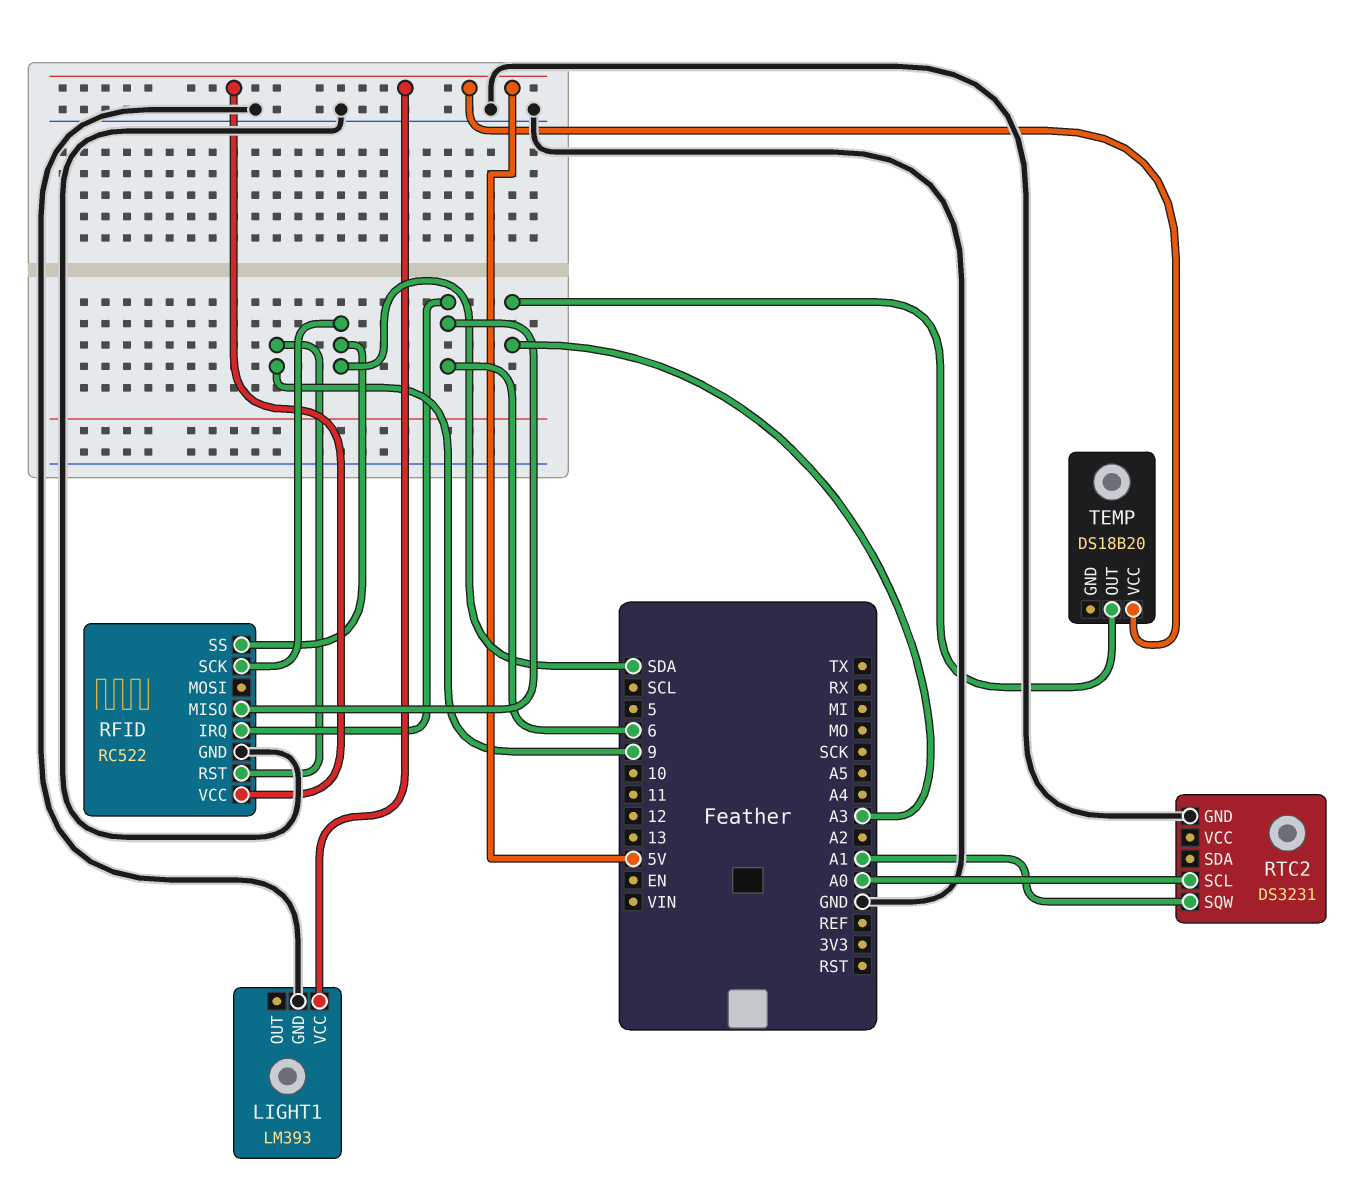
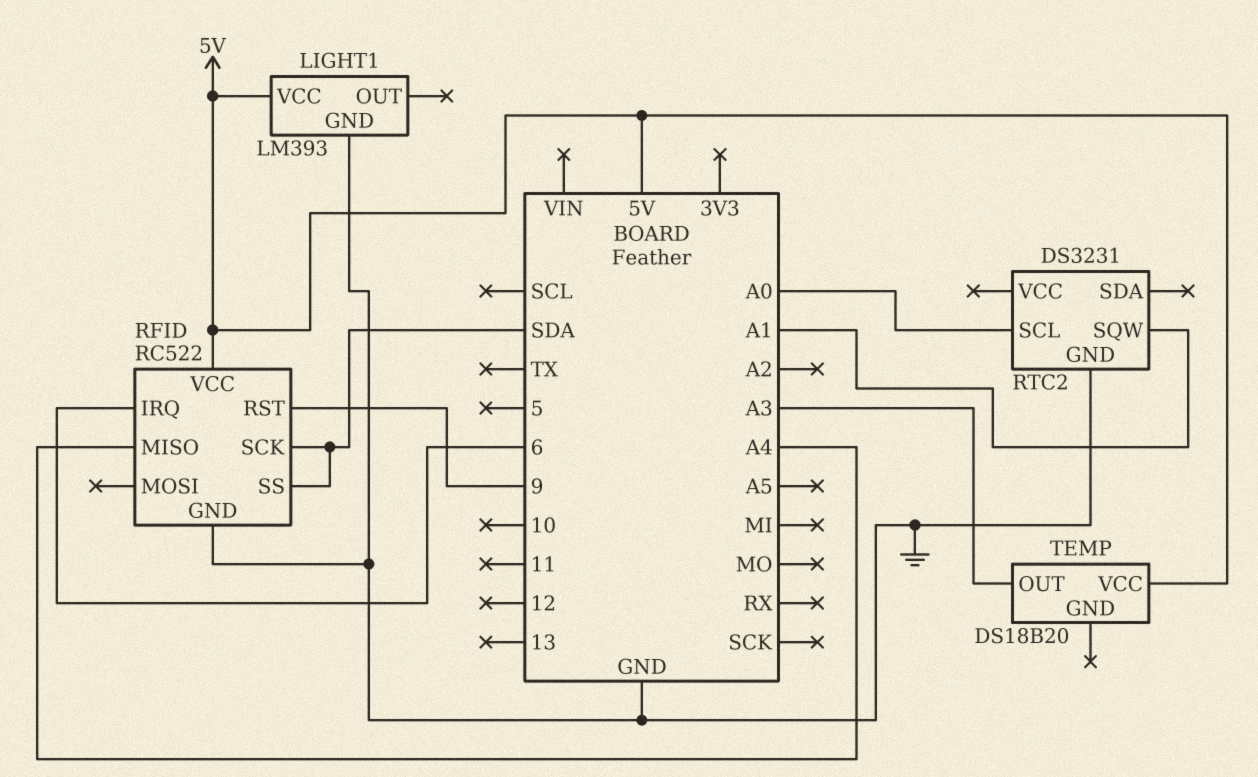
RFID pin MISO: 6 -> A4

